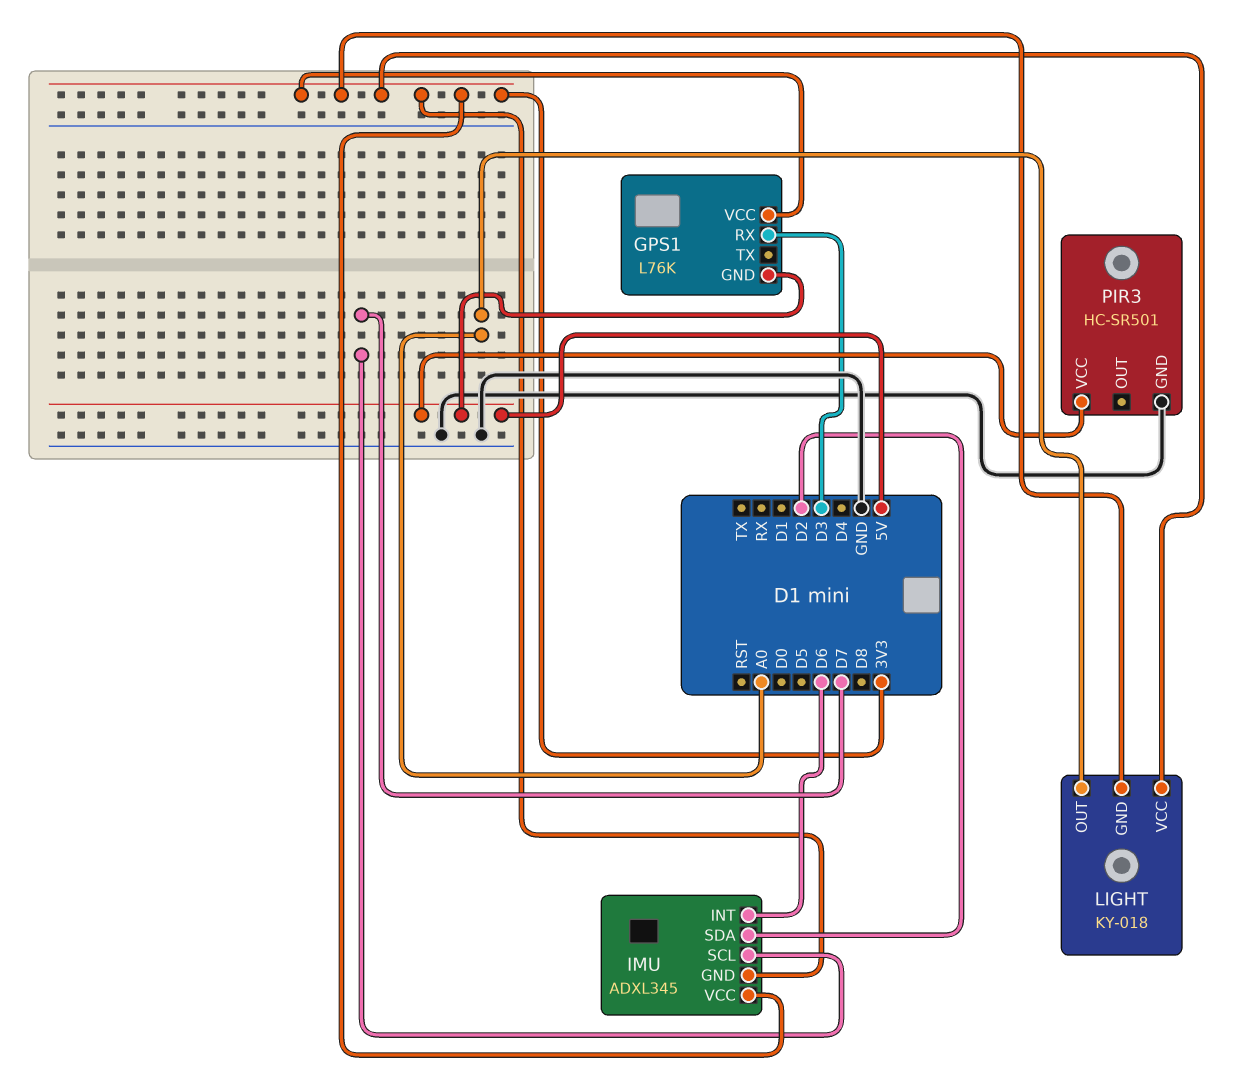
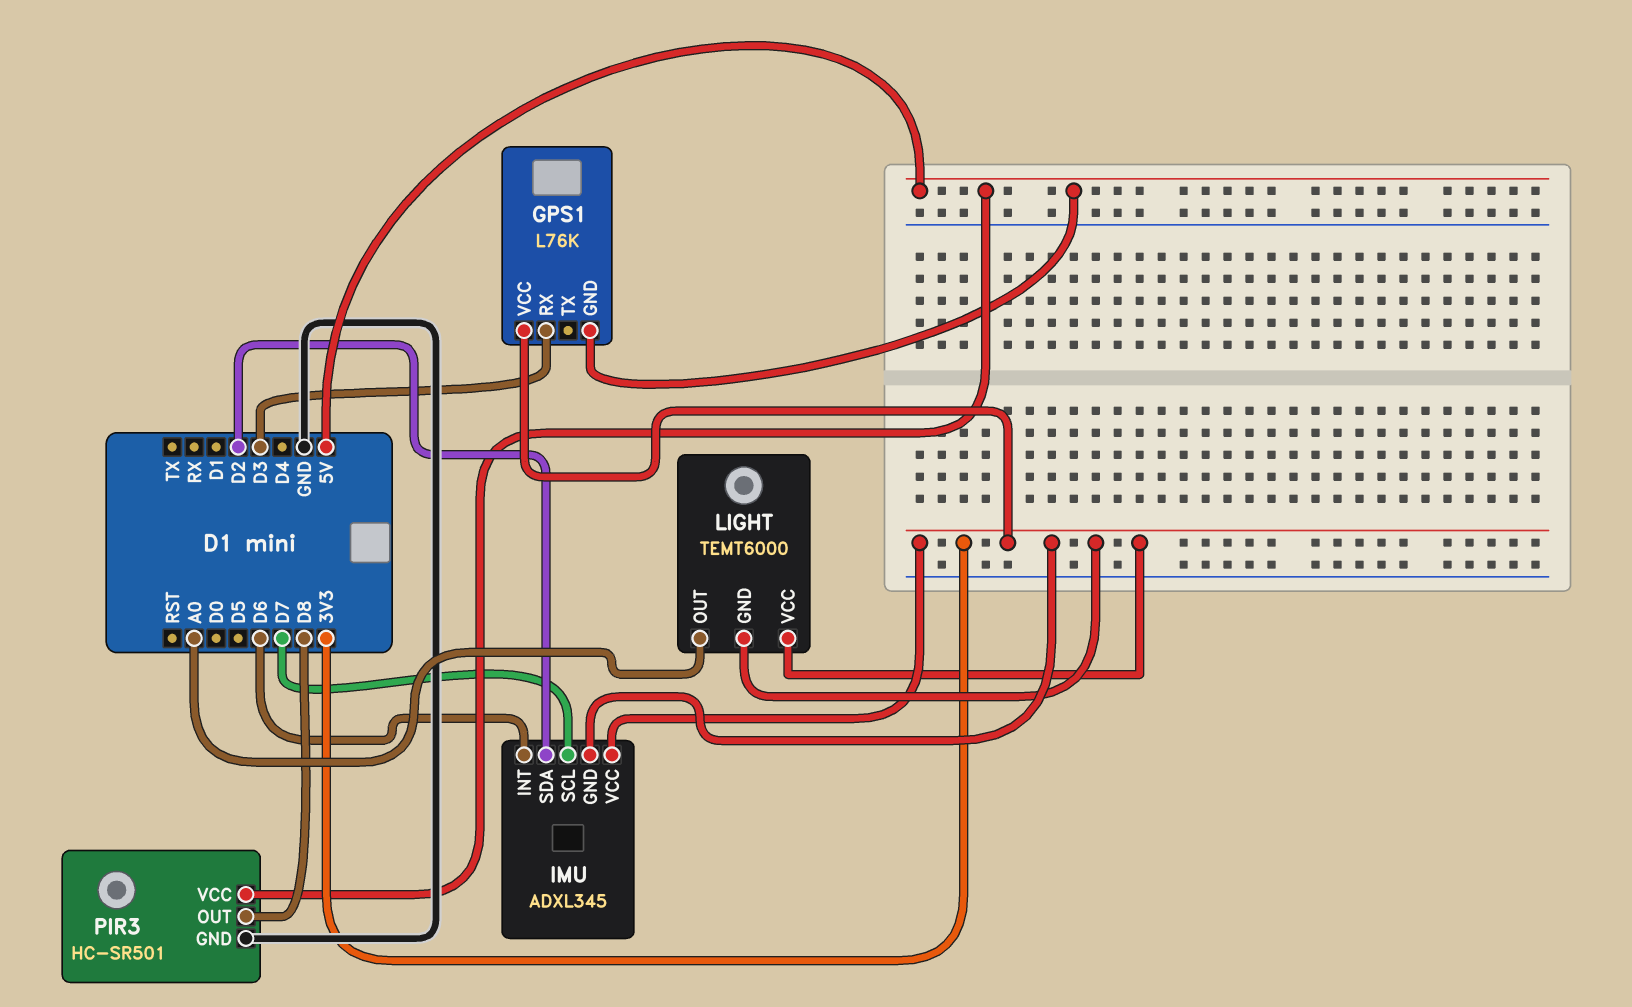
LIGHT: KY-018 -> TEMT6000
PIR3 pin OUT: none -> D8

